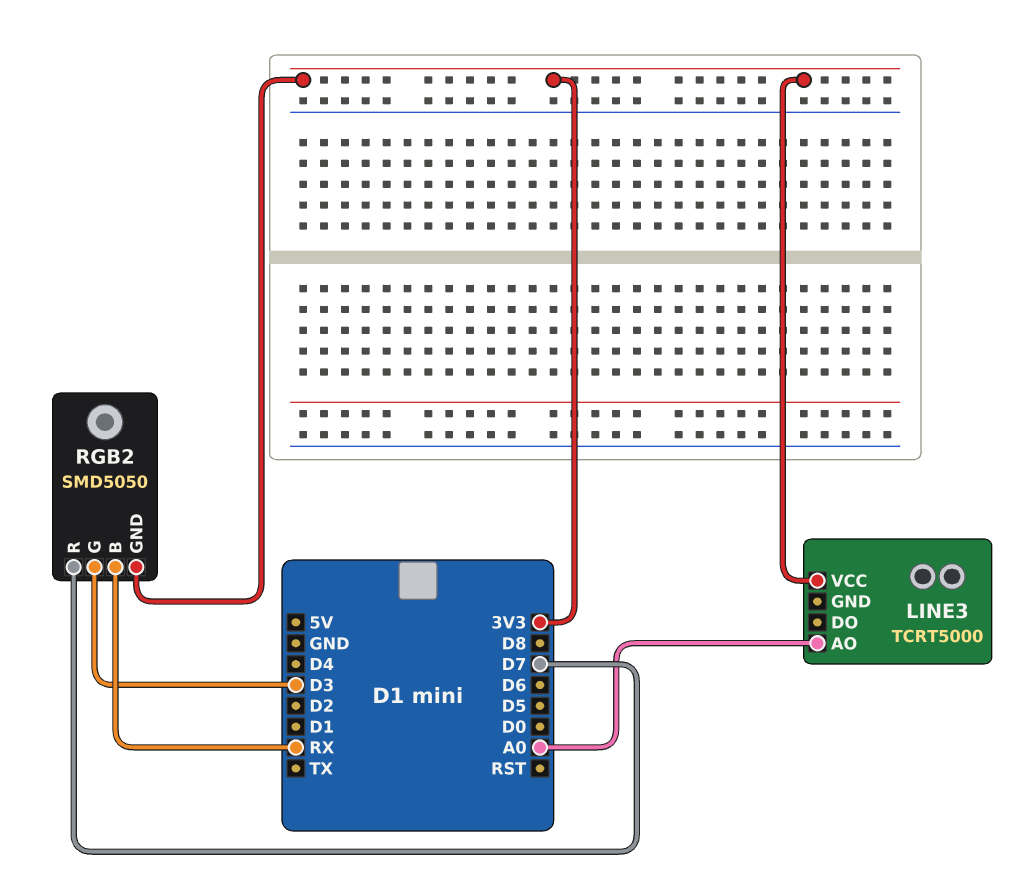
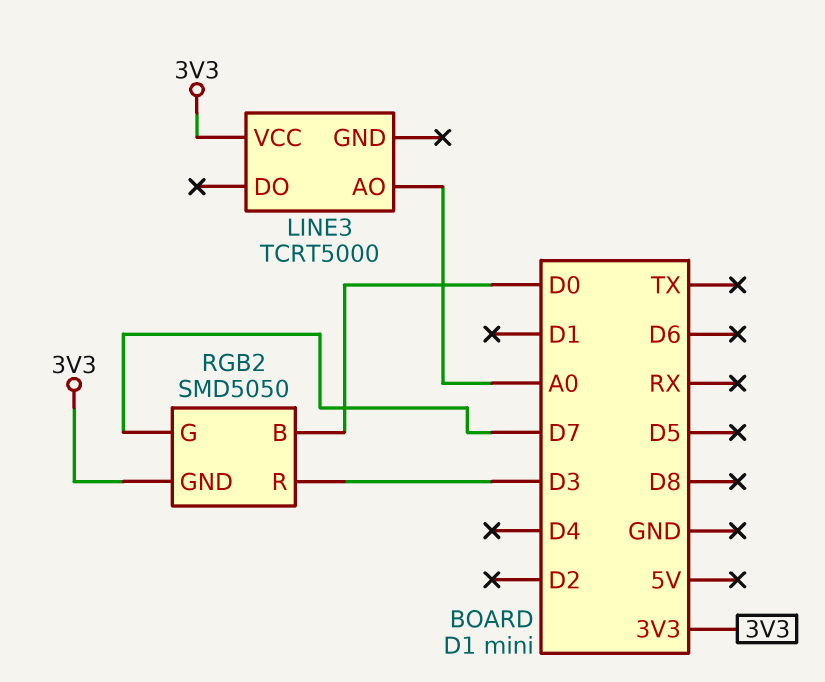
RGB2 pin B: RX -> D0
RGB2 pin G: D3 -> D7
RGB2 pin R: D7 -> D3

